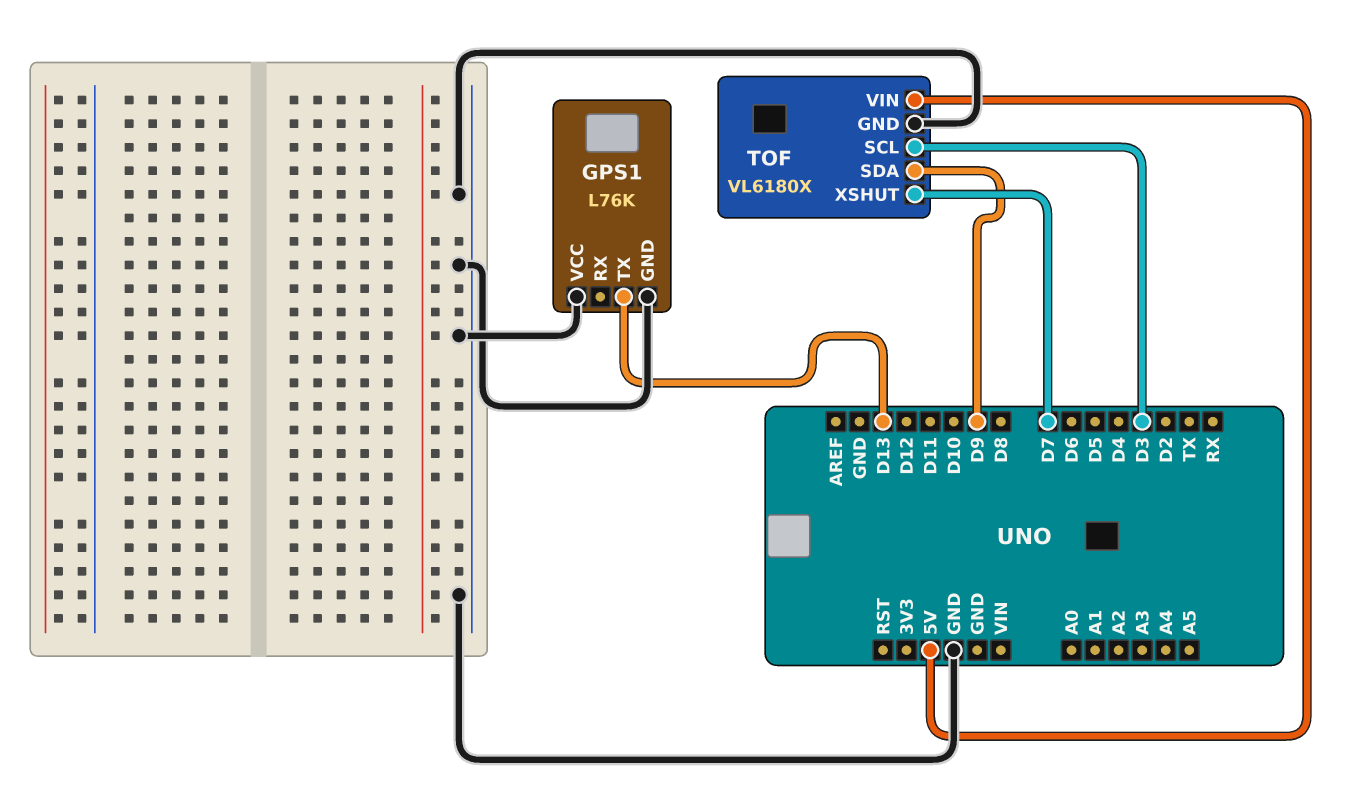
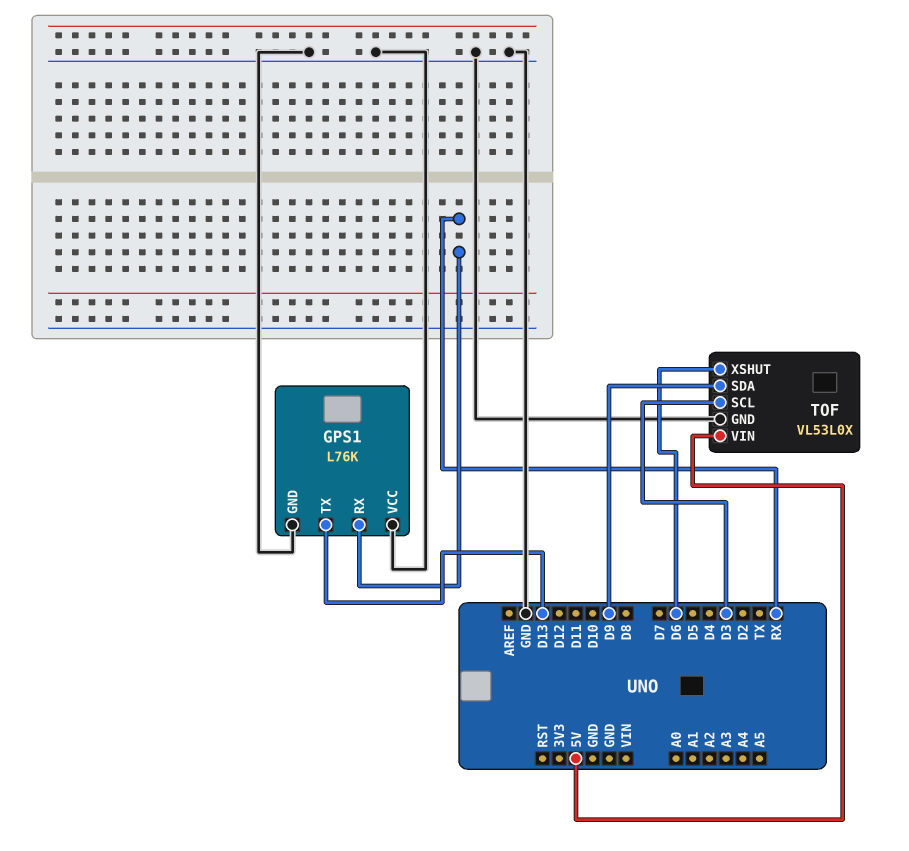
GPS1 pin RX: none -> RX
TOF: VL6180X -> VL53L0X
TOF pin XSHUT: D7 -> D6

